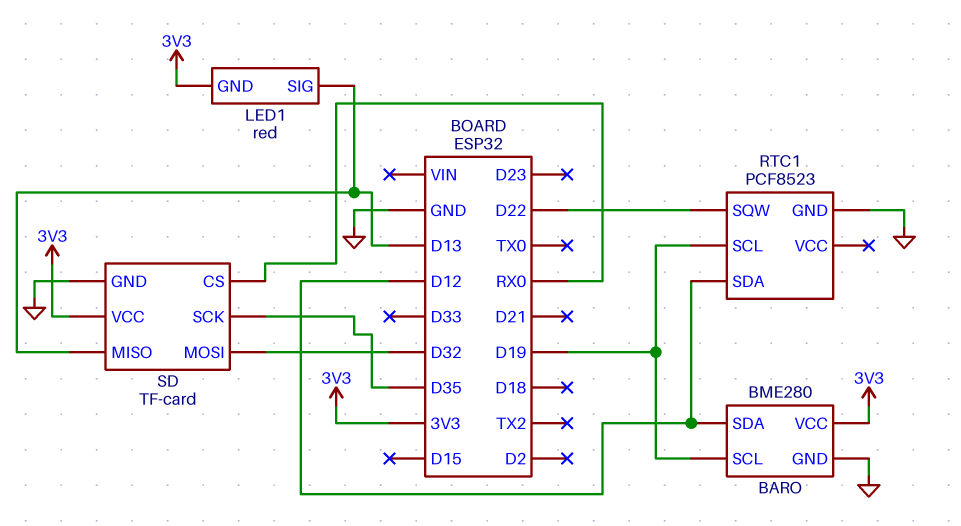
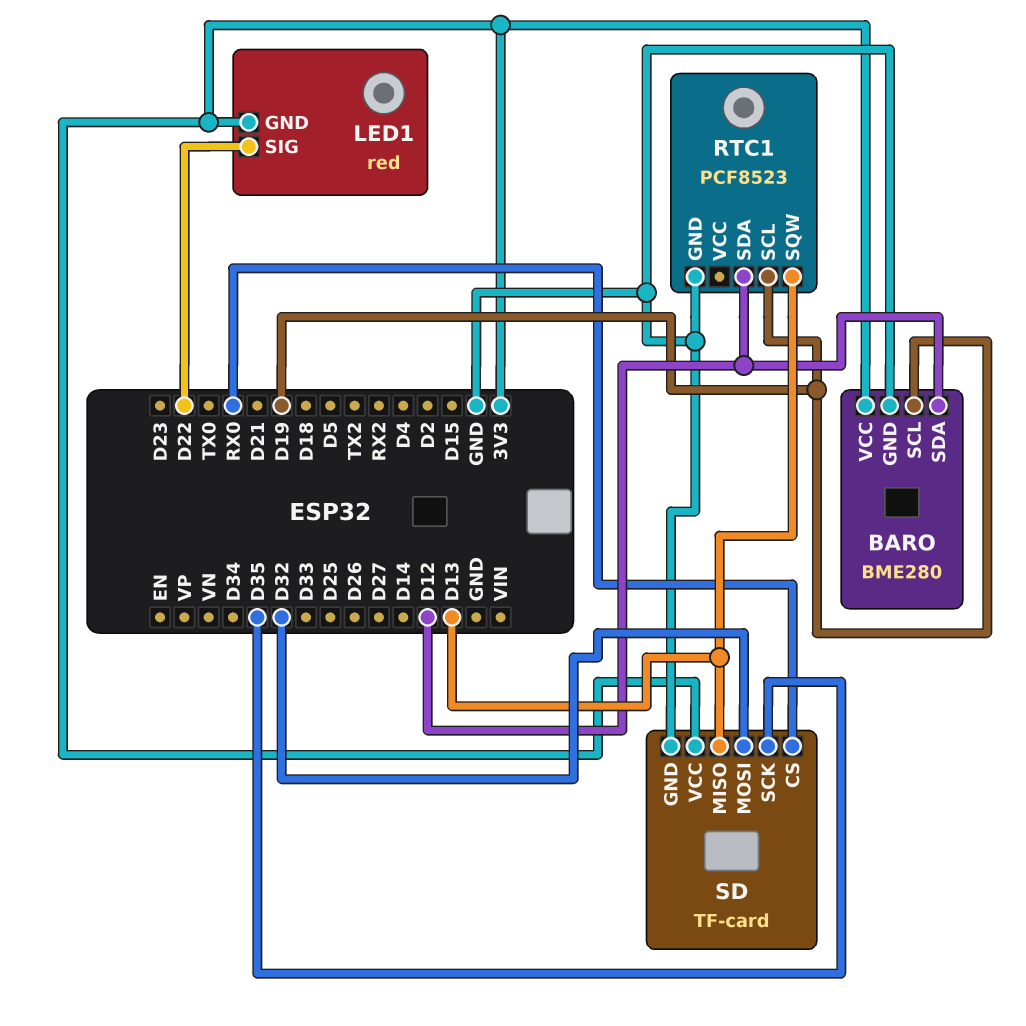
LED1 pin SIG: D13 -> D22
RTC1 pin SQW: D22 -> D13

